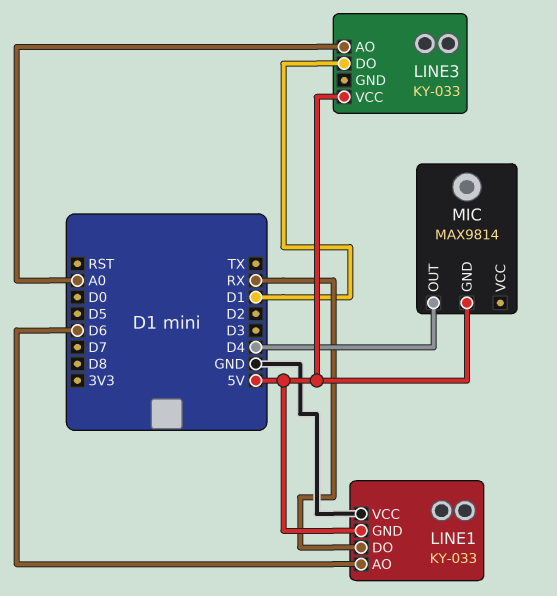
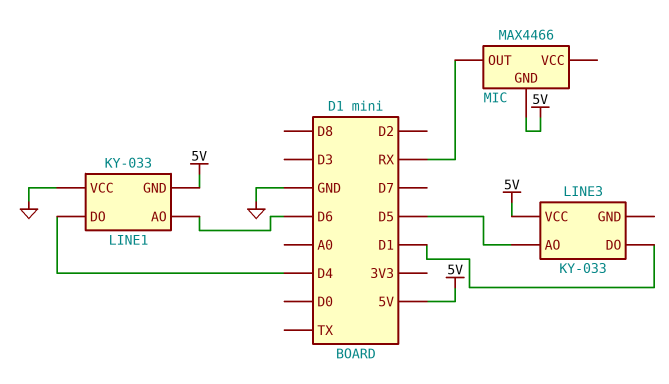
LINE1 pin DO: RX -> D4
LINE3 pin AO: A0 -> D5
MIC: MAX9814 -> MAX4466
MIC pin OUT: D4 -> RX

